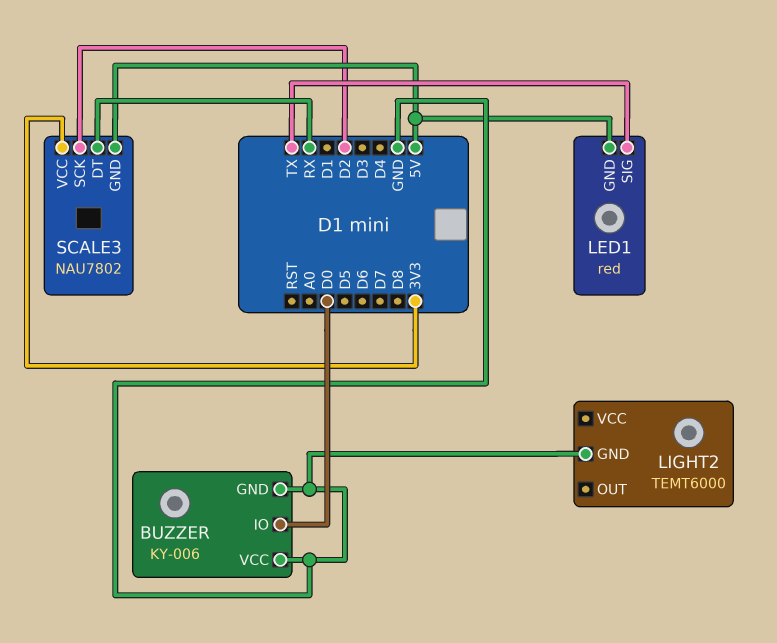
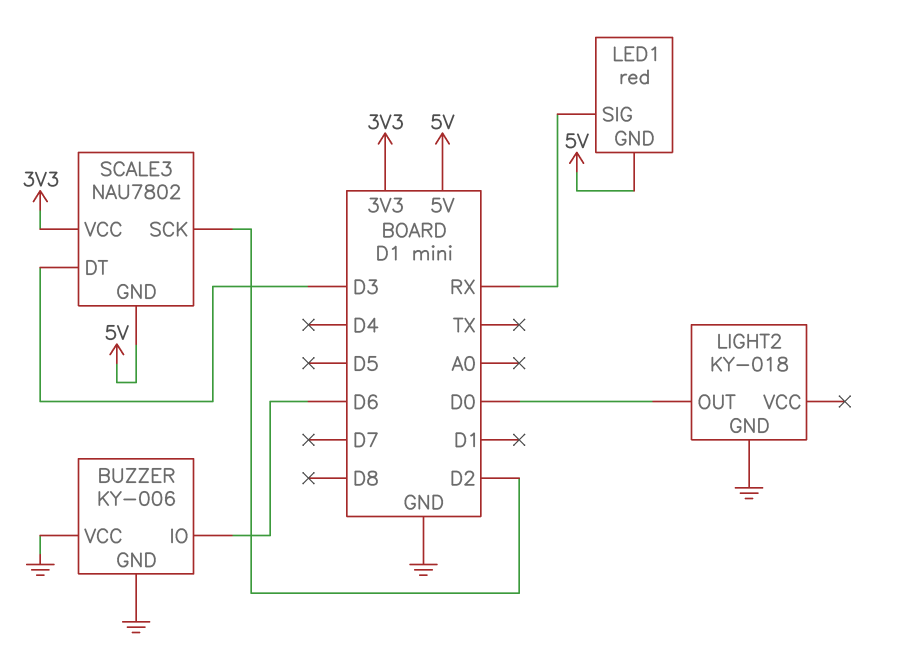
BUZZER pin IO: D0 -> D6
LED1 pin SIG: TX -> RX
LIGHT2: TEMT6000 -> KY-018
LIGHT2 pin OUT: none -> D0
SCALE3 pin DT: RX -> D3

